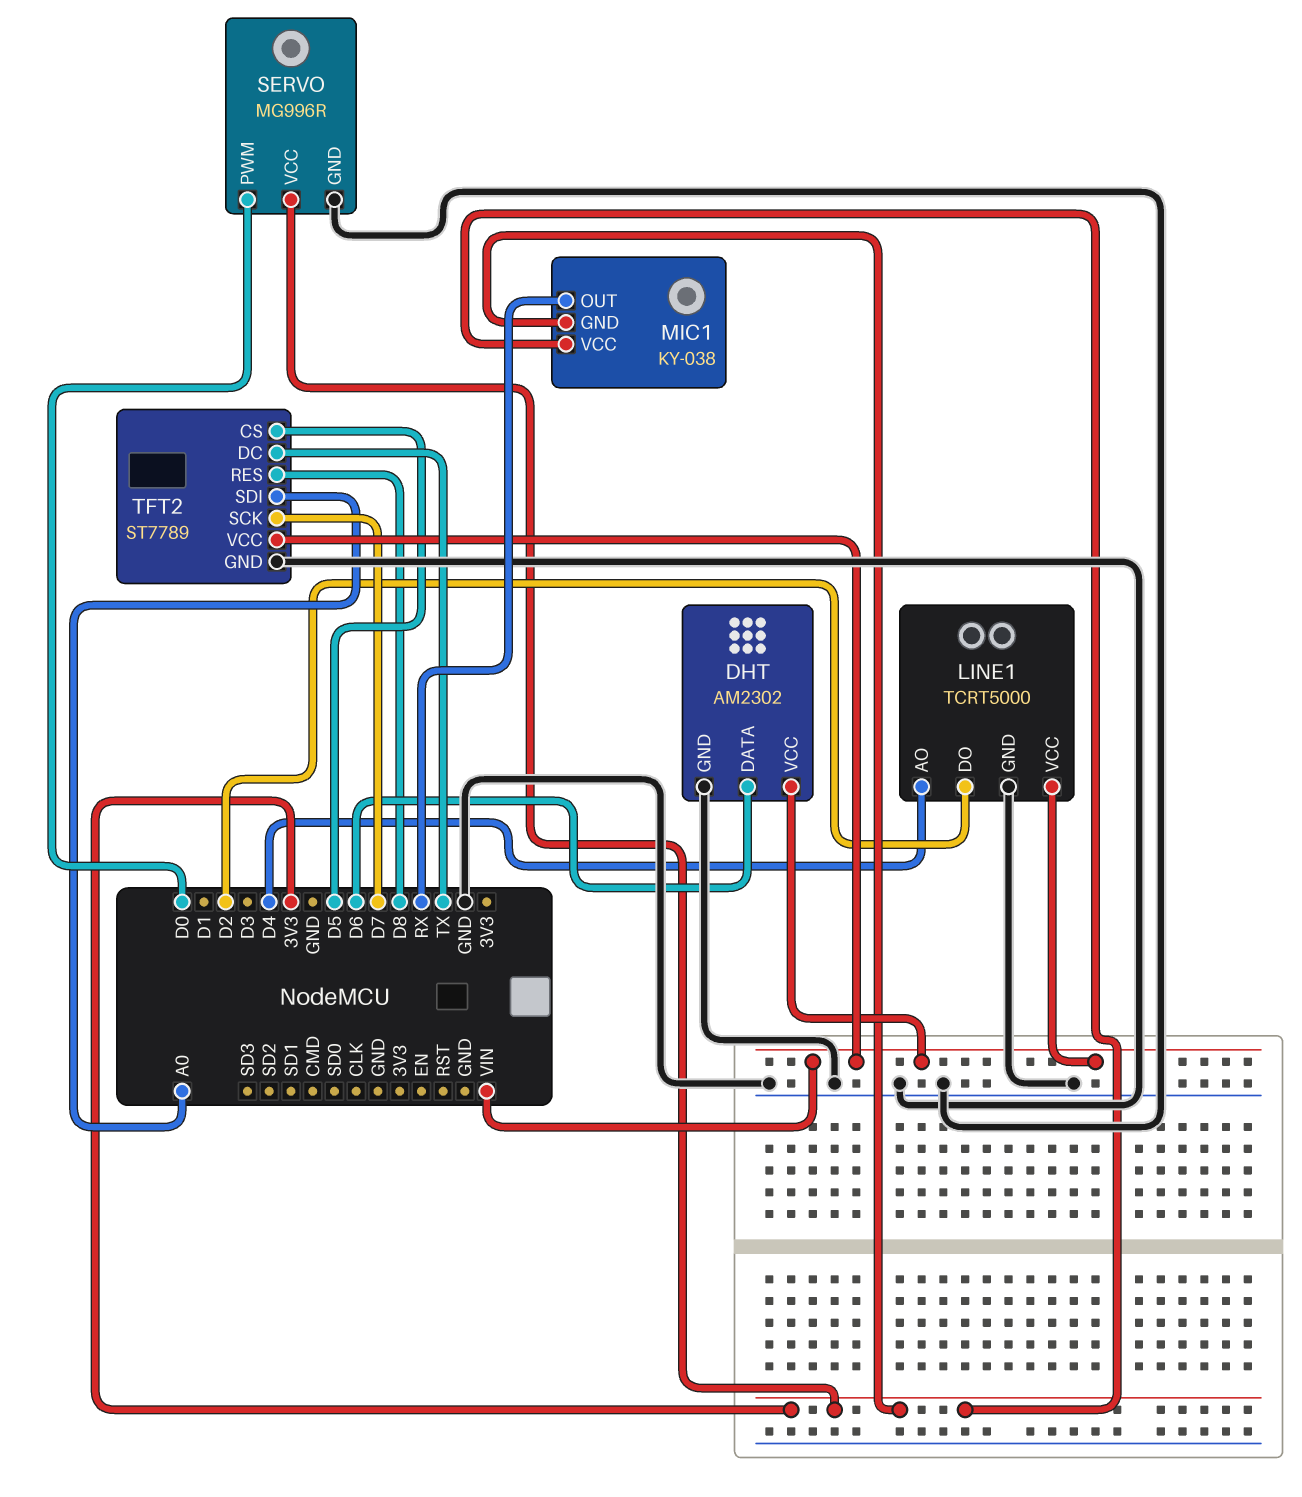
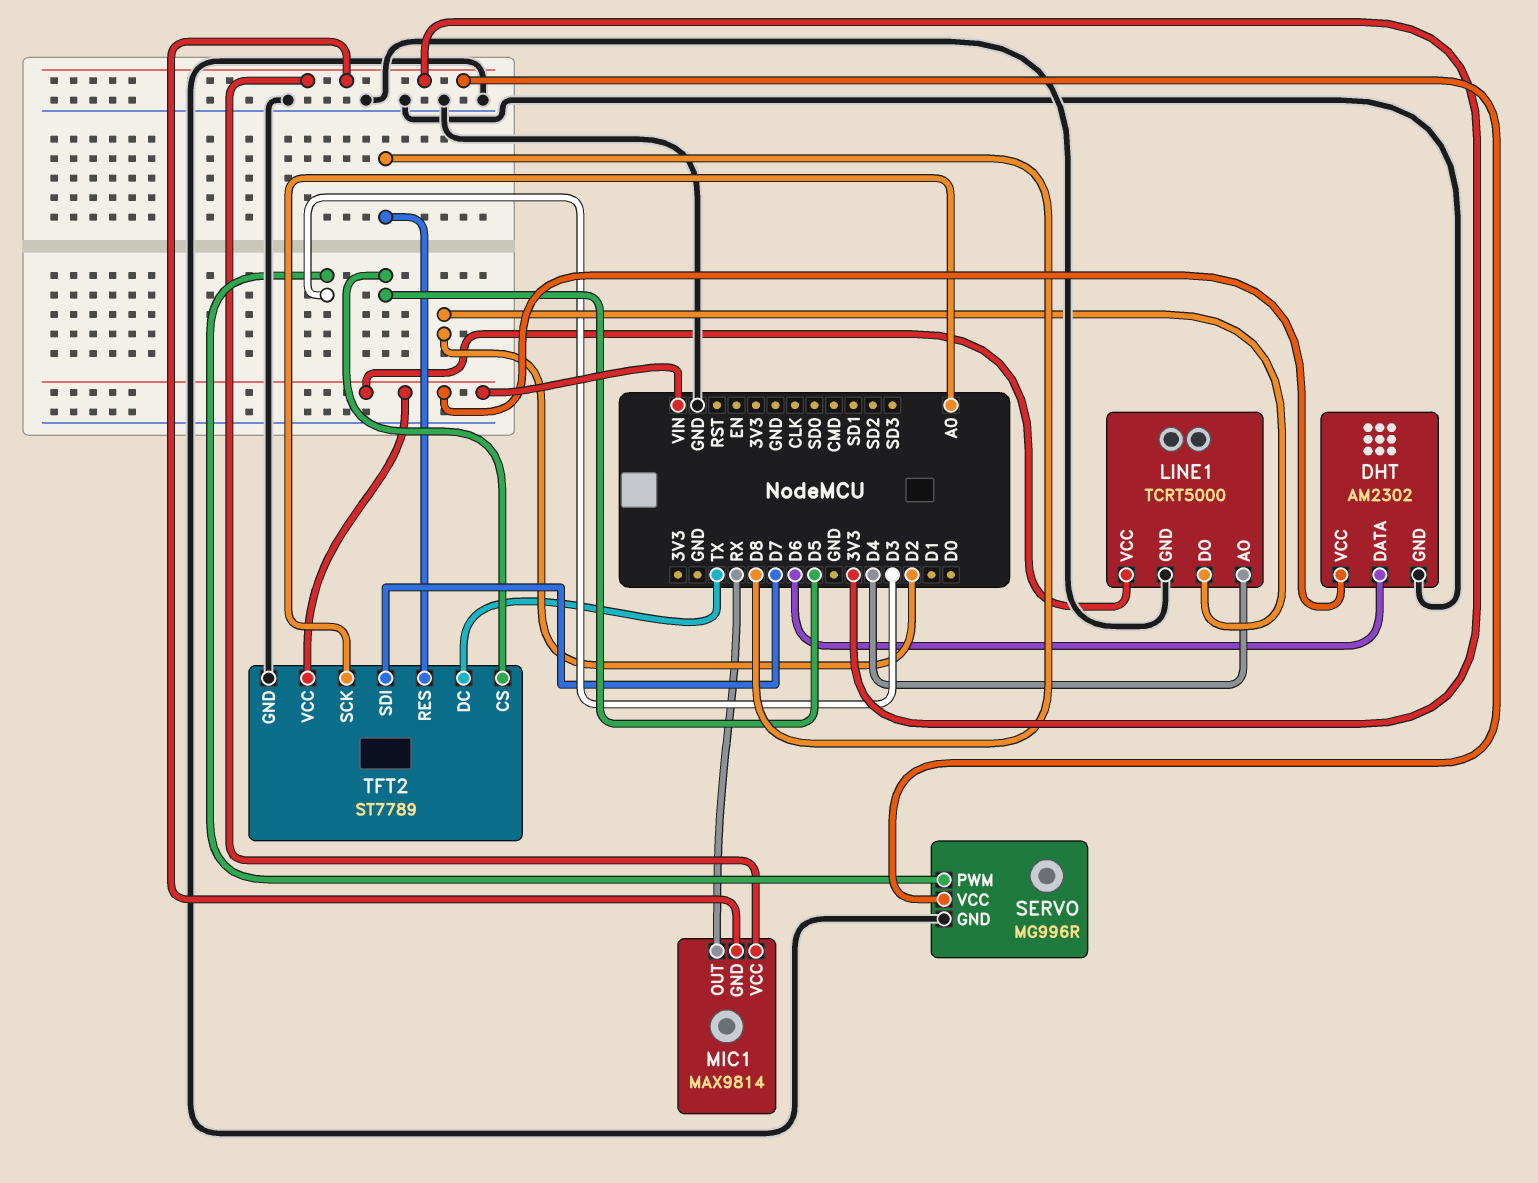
MIC1: KY-038 -> MAX9814
SERVO pin PWM: D0 -> D3
TFT2 pin SCK: D7 -> A0
TFT2 pin SDI: A0 -> D7

